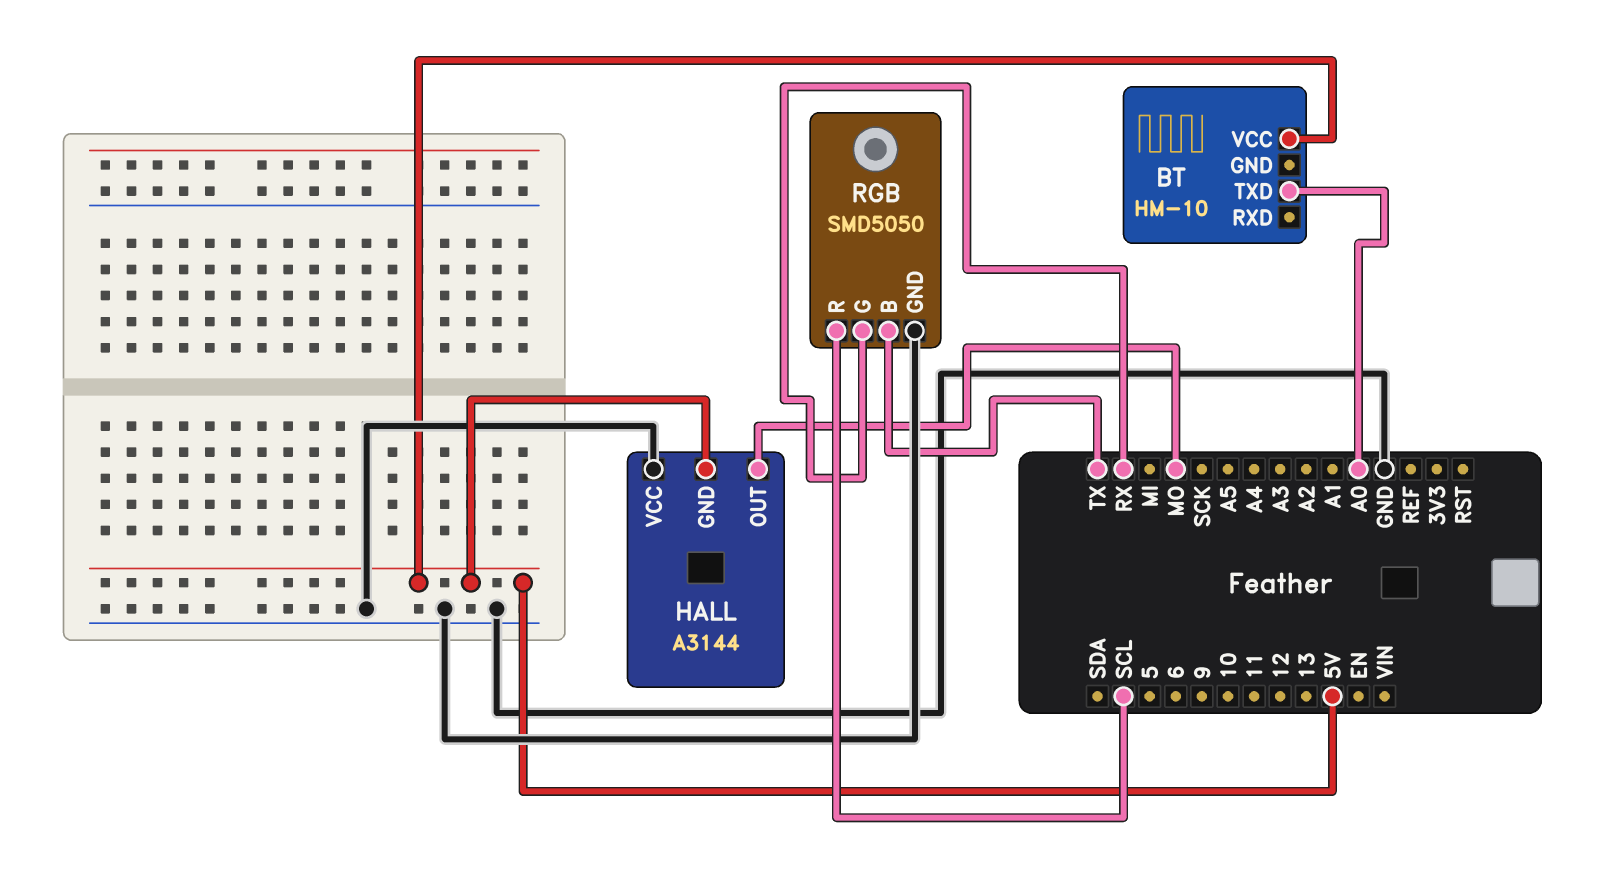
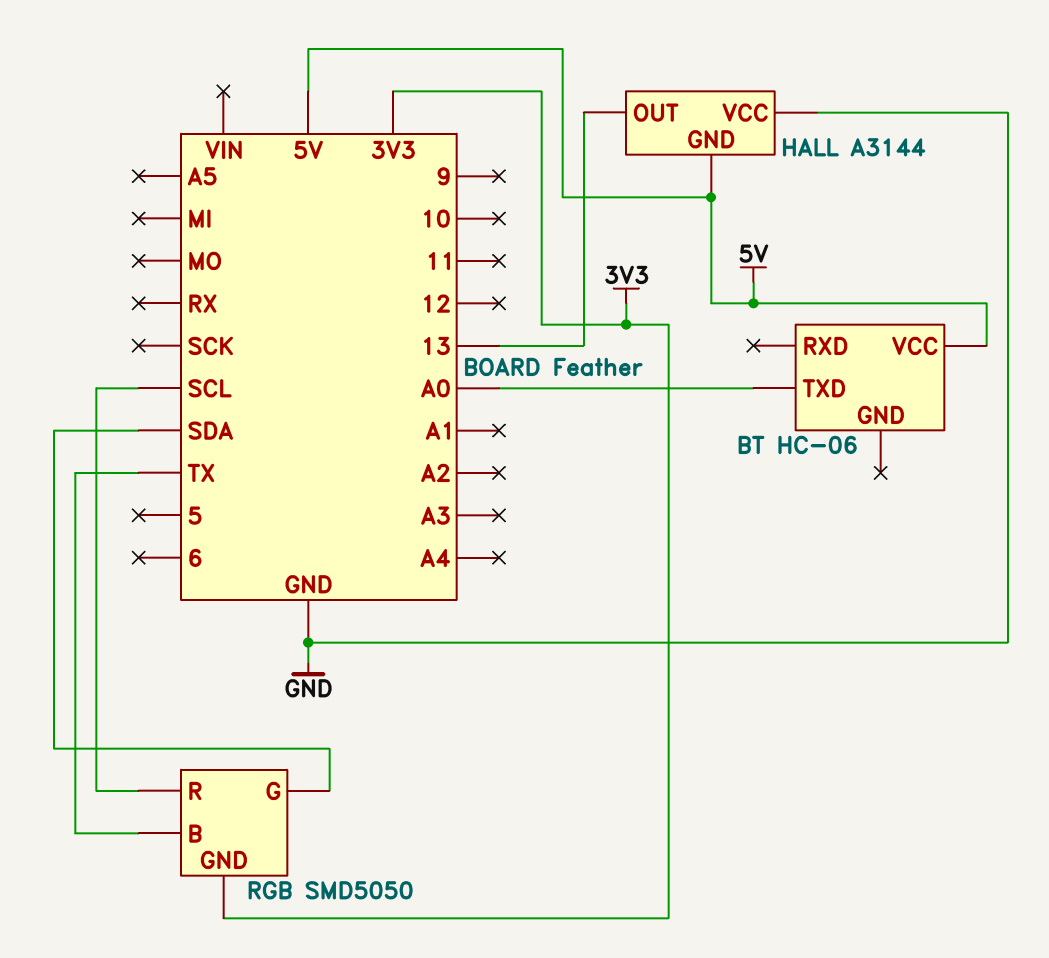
BT: HM-10 -> HC-06
HALL pin OUT: MO -> 13
RGB pin G: RX -> SDA
RGB pin GND: GND -> 3V3

